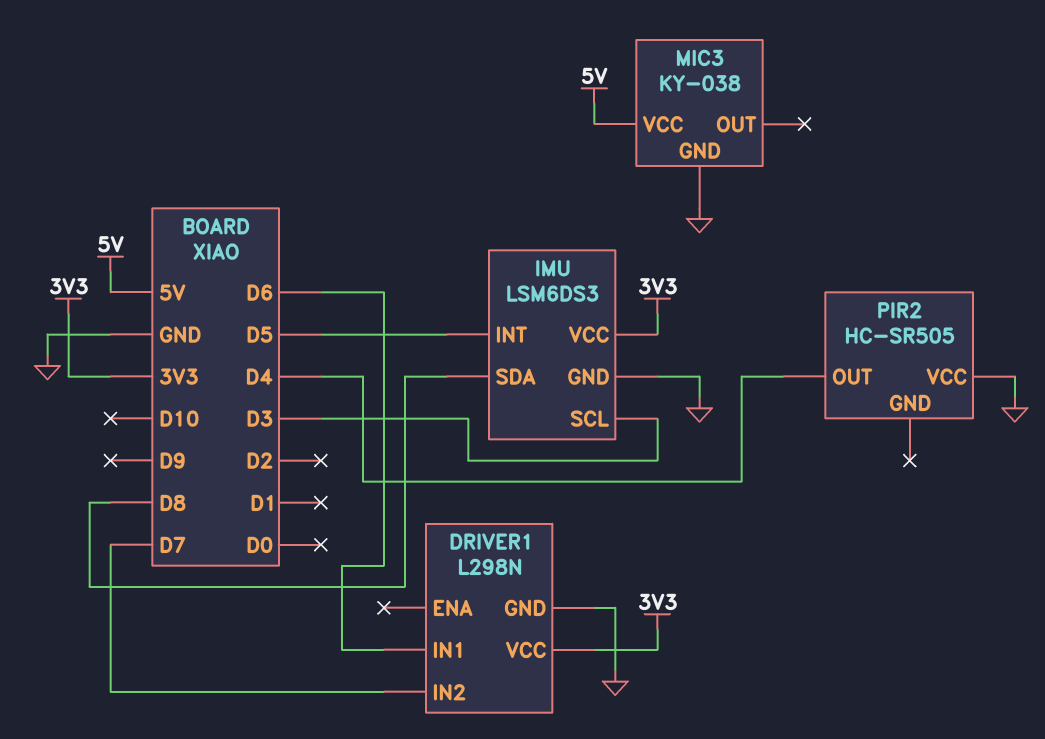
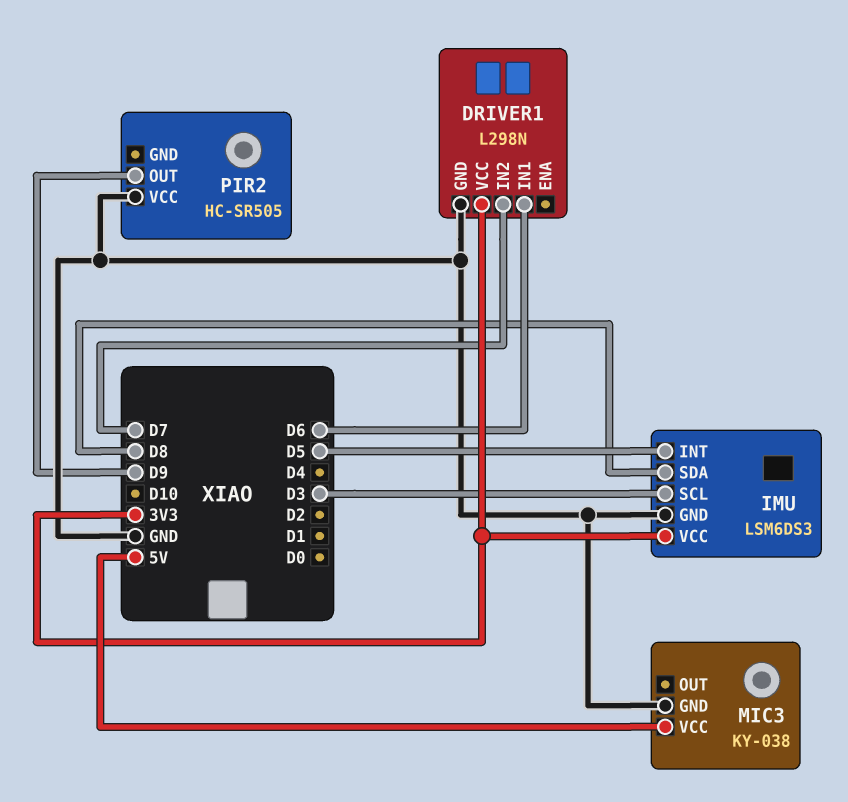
PIR2 pin OUT: D4 -> D9

